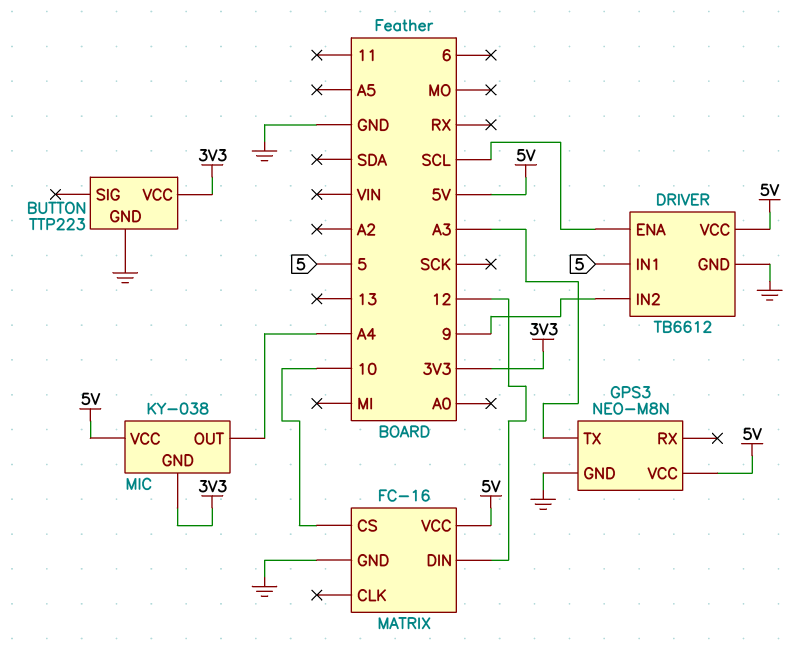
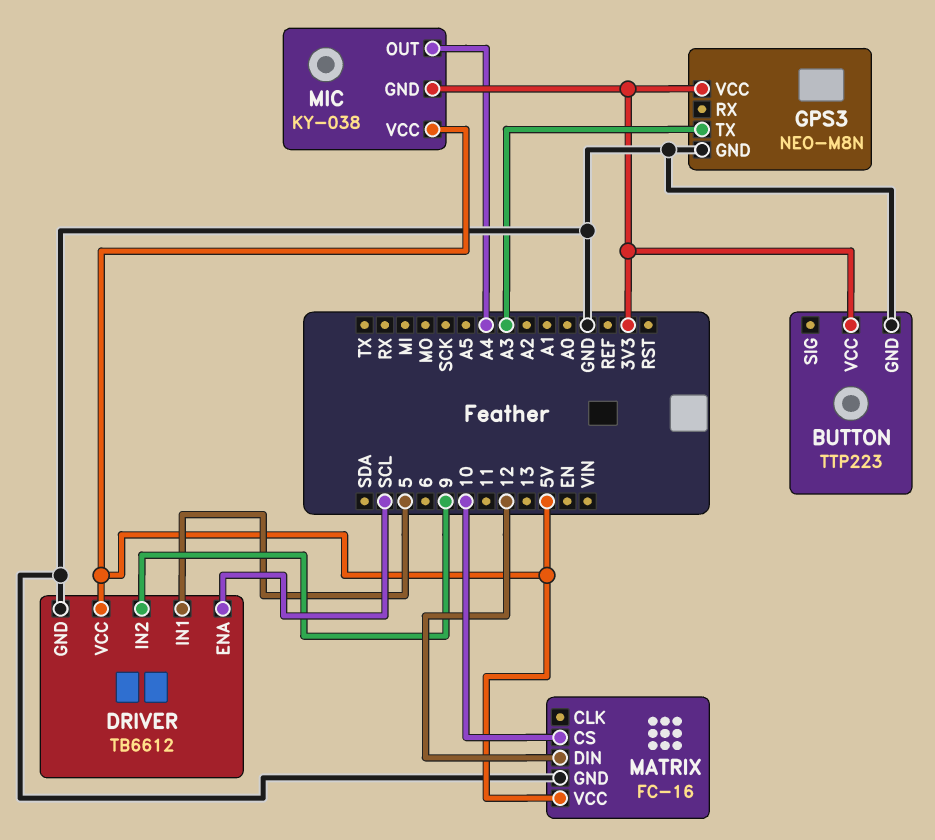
GPS3 pin VCC: 5V -> 3V3

